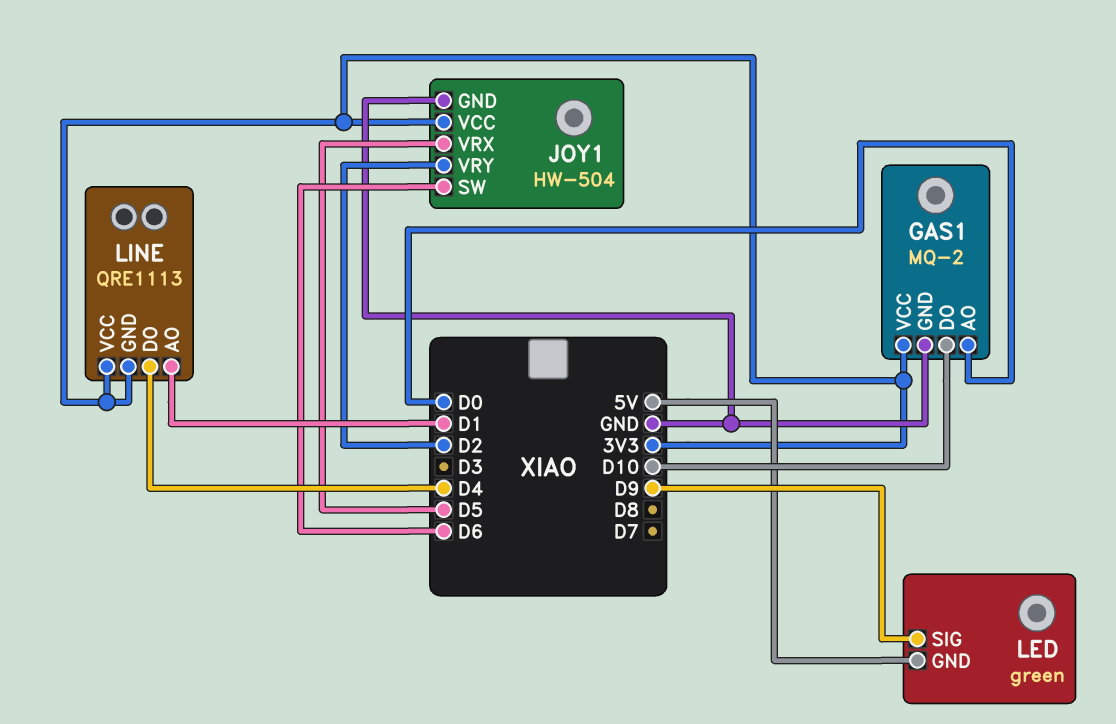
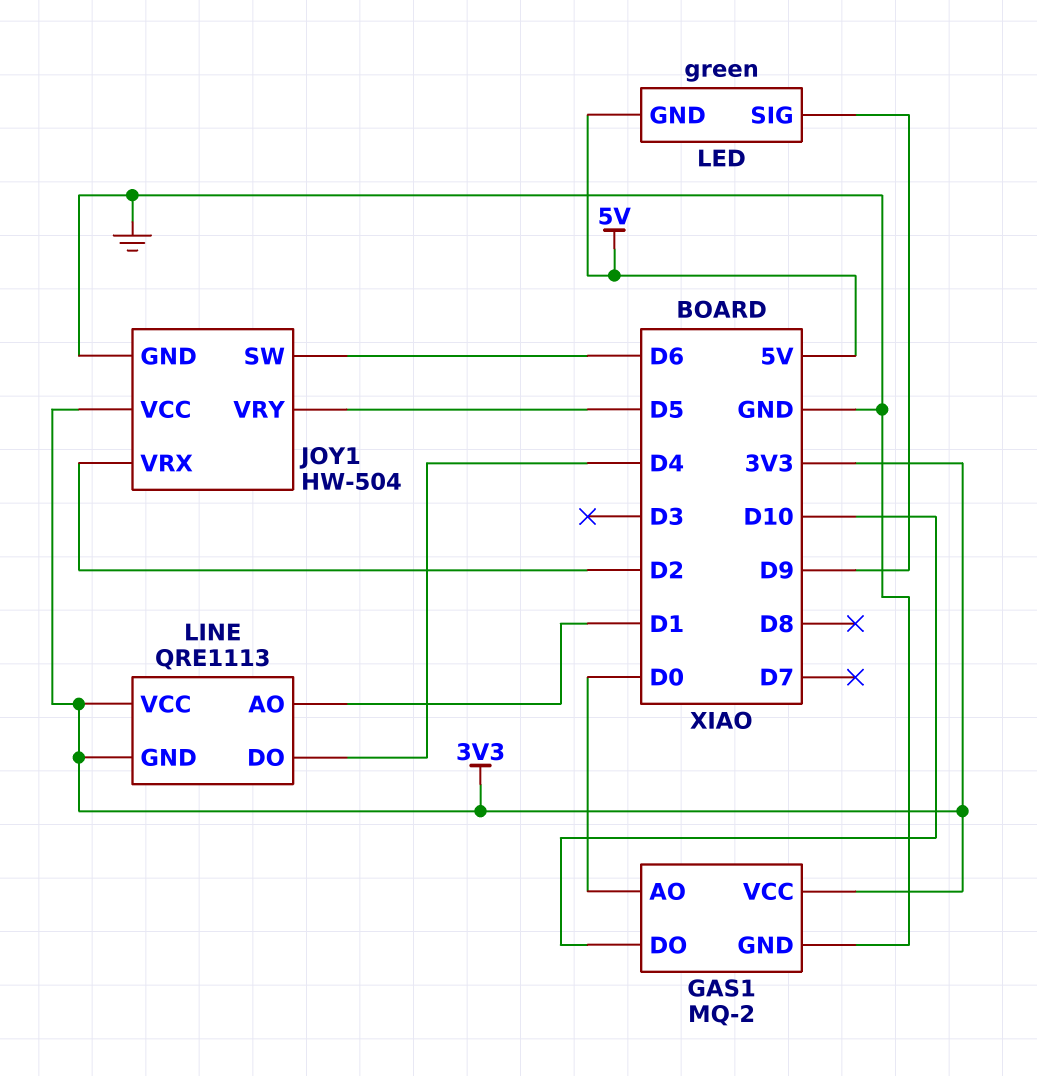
JOY1 pin VRX: D5 -> D2
JOY1 pin VRY: D2 -> D5

